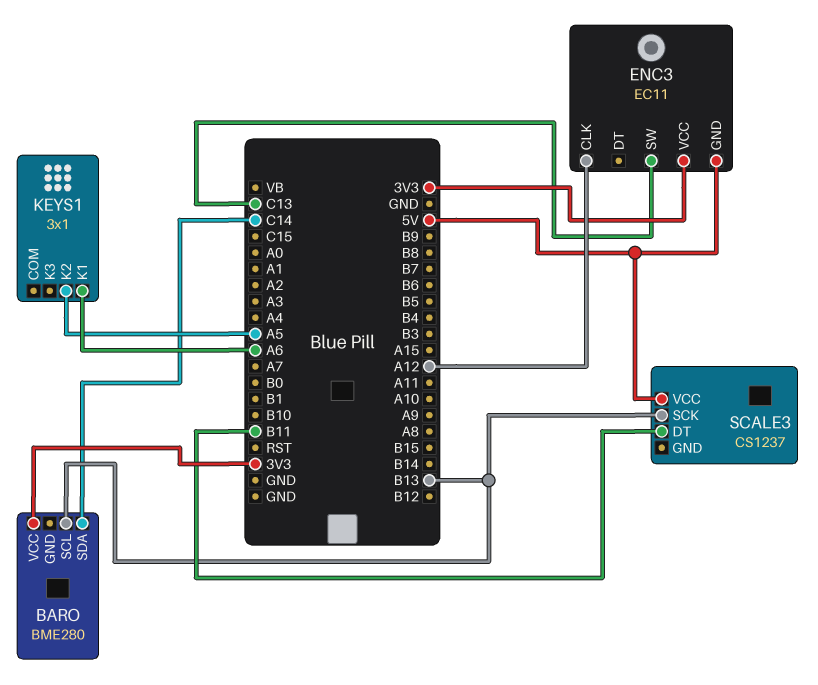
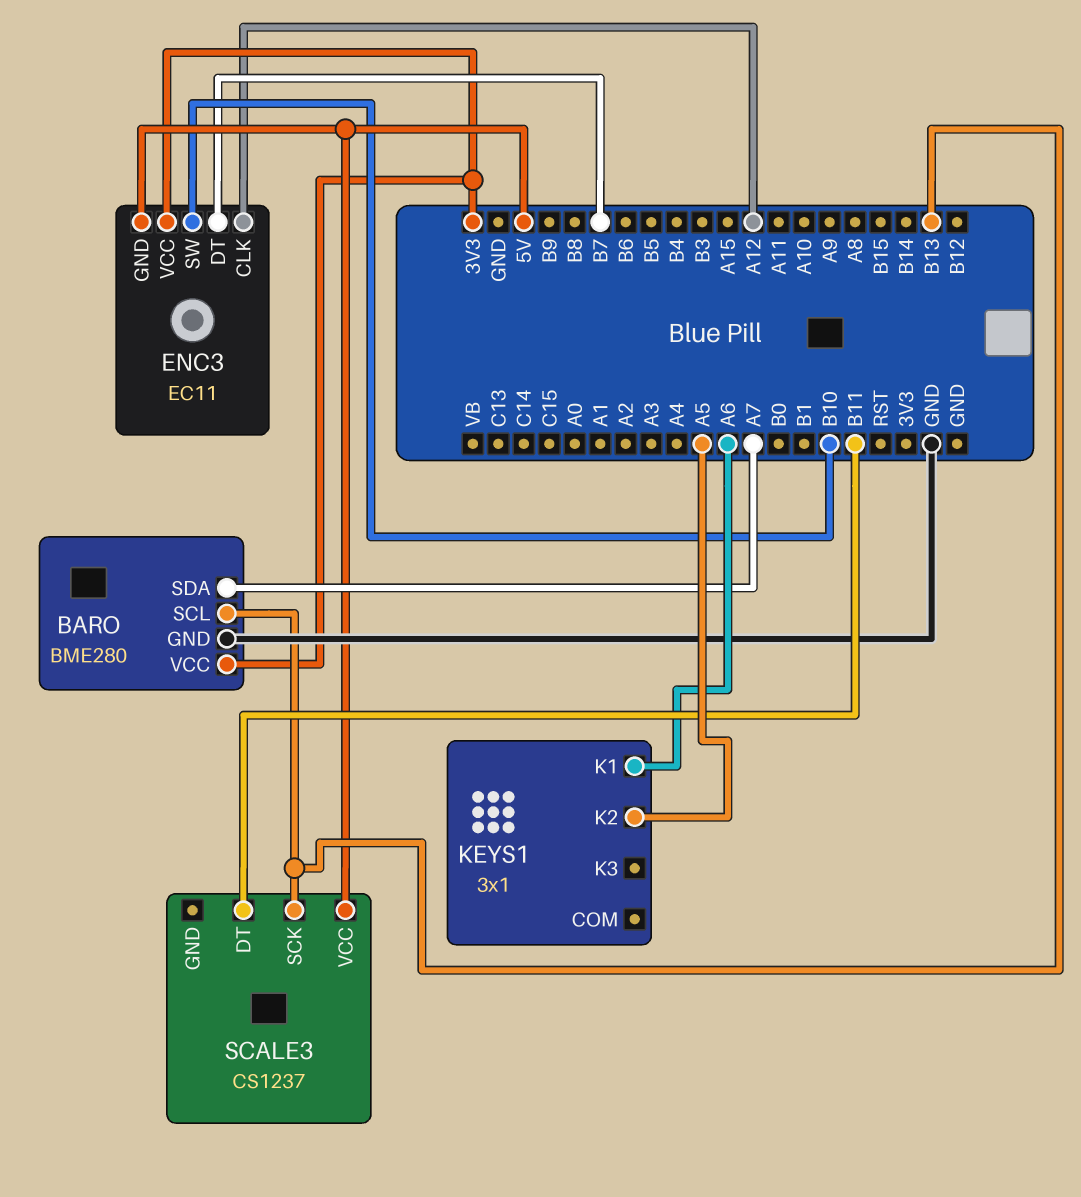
BARO pin GND: none -> GND
BARO pin SDA: C14 -> A7
ENC3 pin DT: none -> B7
ENC3 pin SW: C13 -> B10

